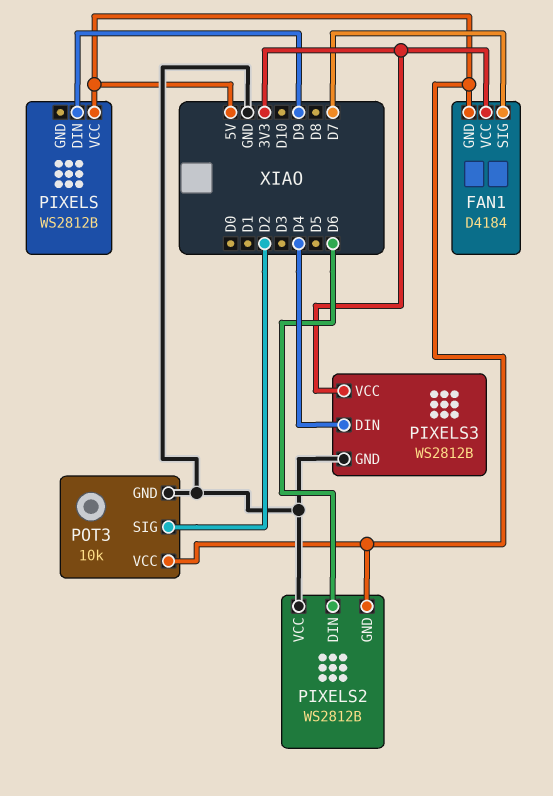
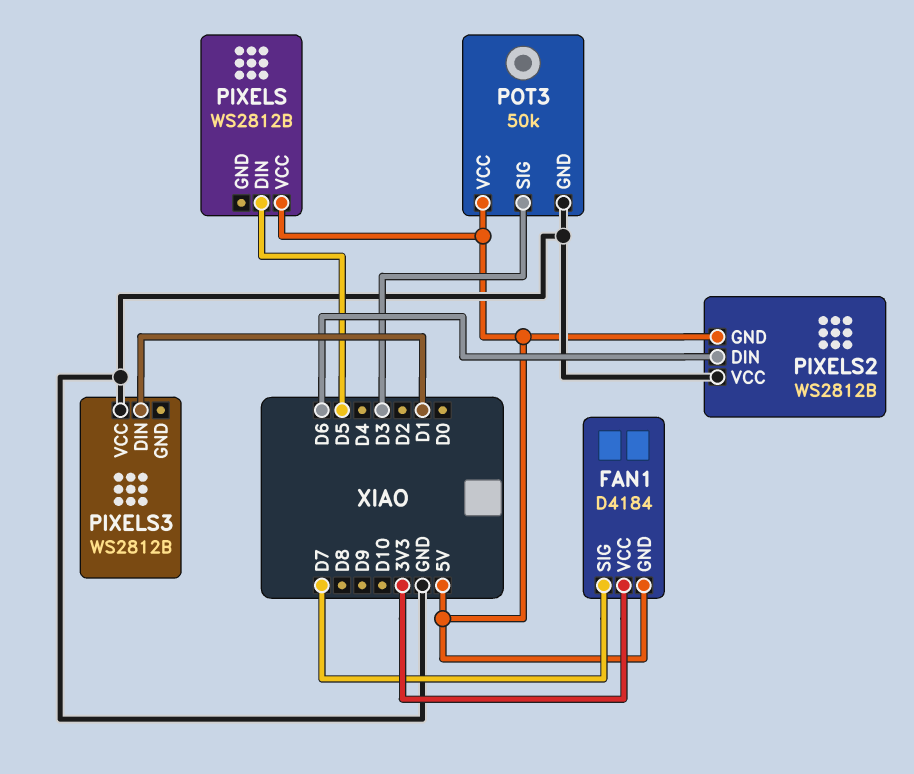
PIXELS pin DIN: D9 -> D5
PIXELS3 pin DIN: D4 -> D1
PIXELS3 pin GND: GND -> none
PIXELS3 pin VCC: 3V3 -> GND
POT3: 10k -> 50k
POT3 pin SIG: D2 -> D3

